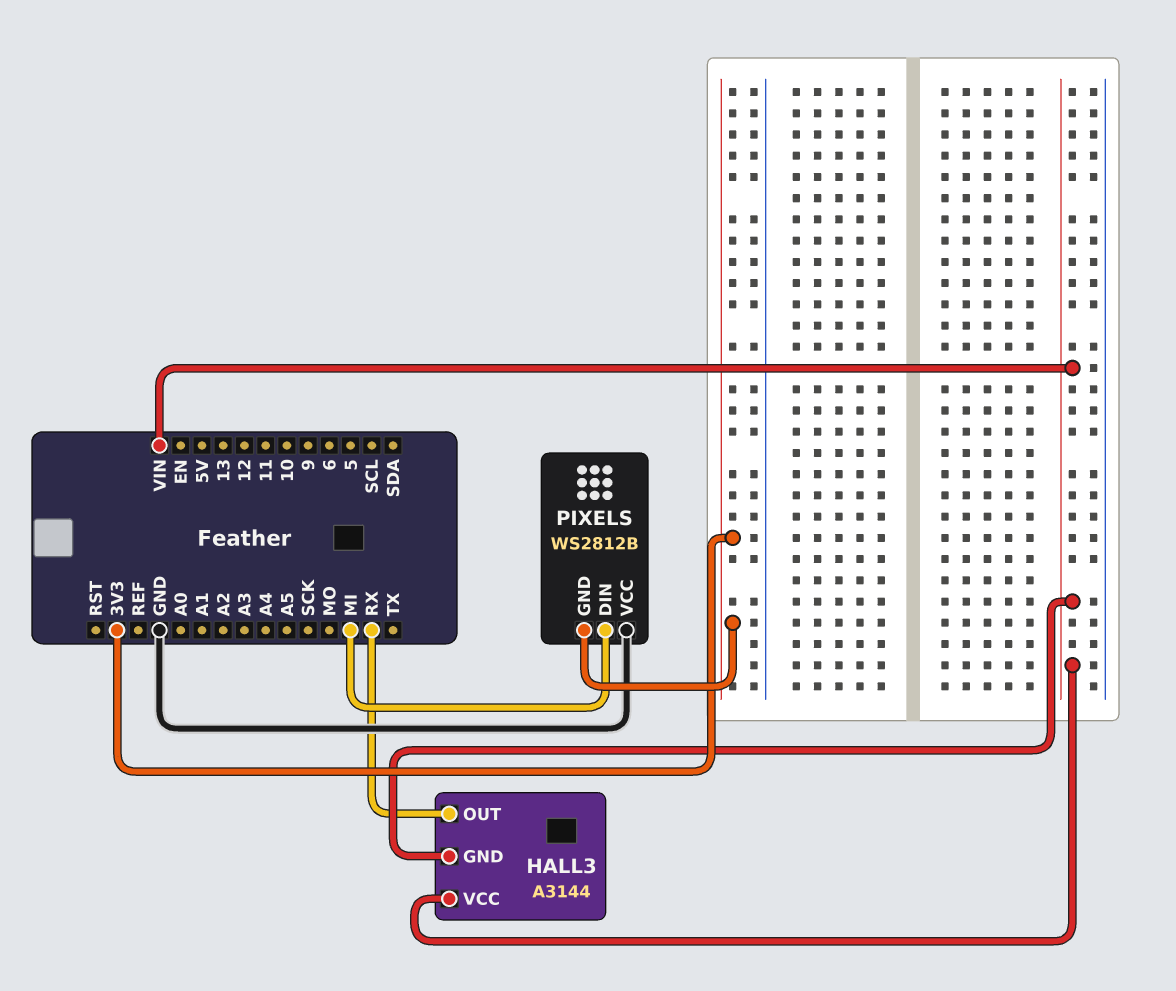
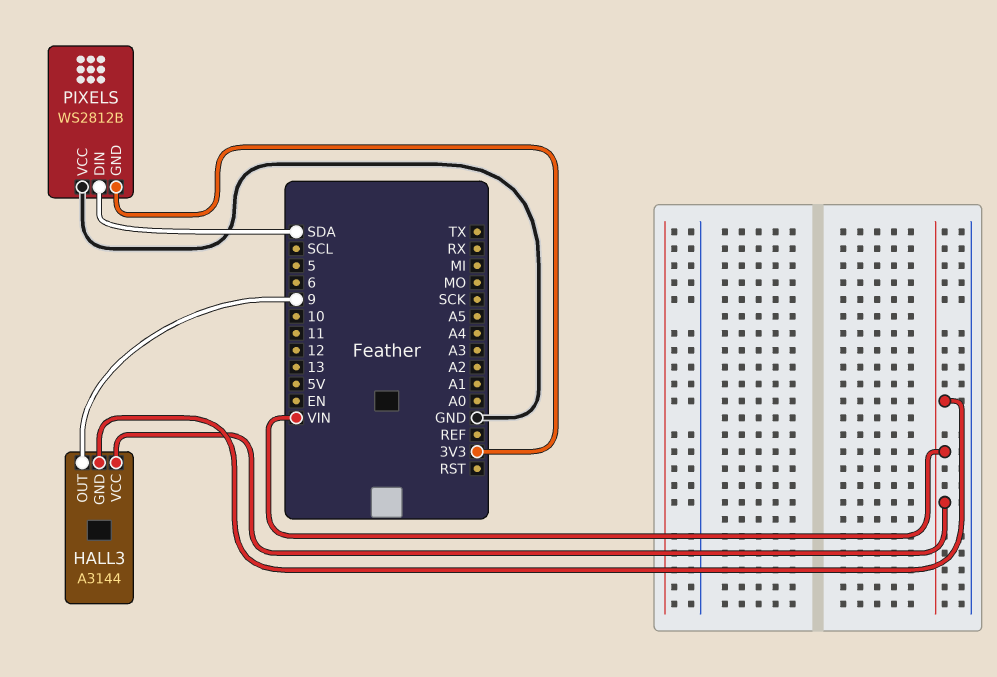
HALL3 pin OUT: RX -> 9
PIXELS pin DIN: MI -> SDA

